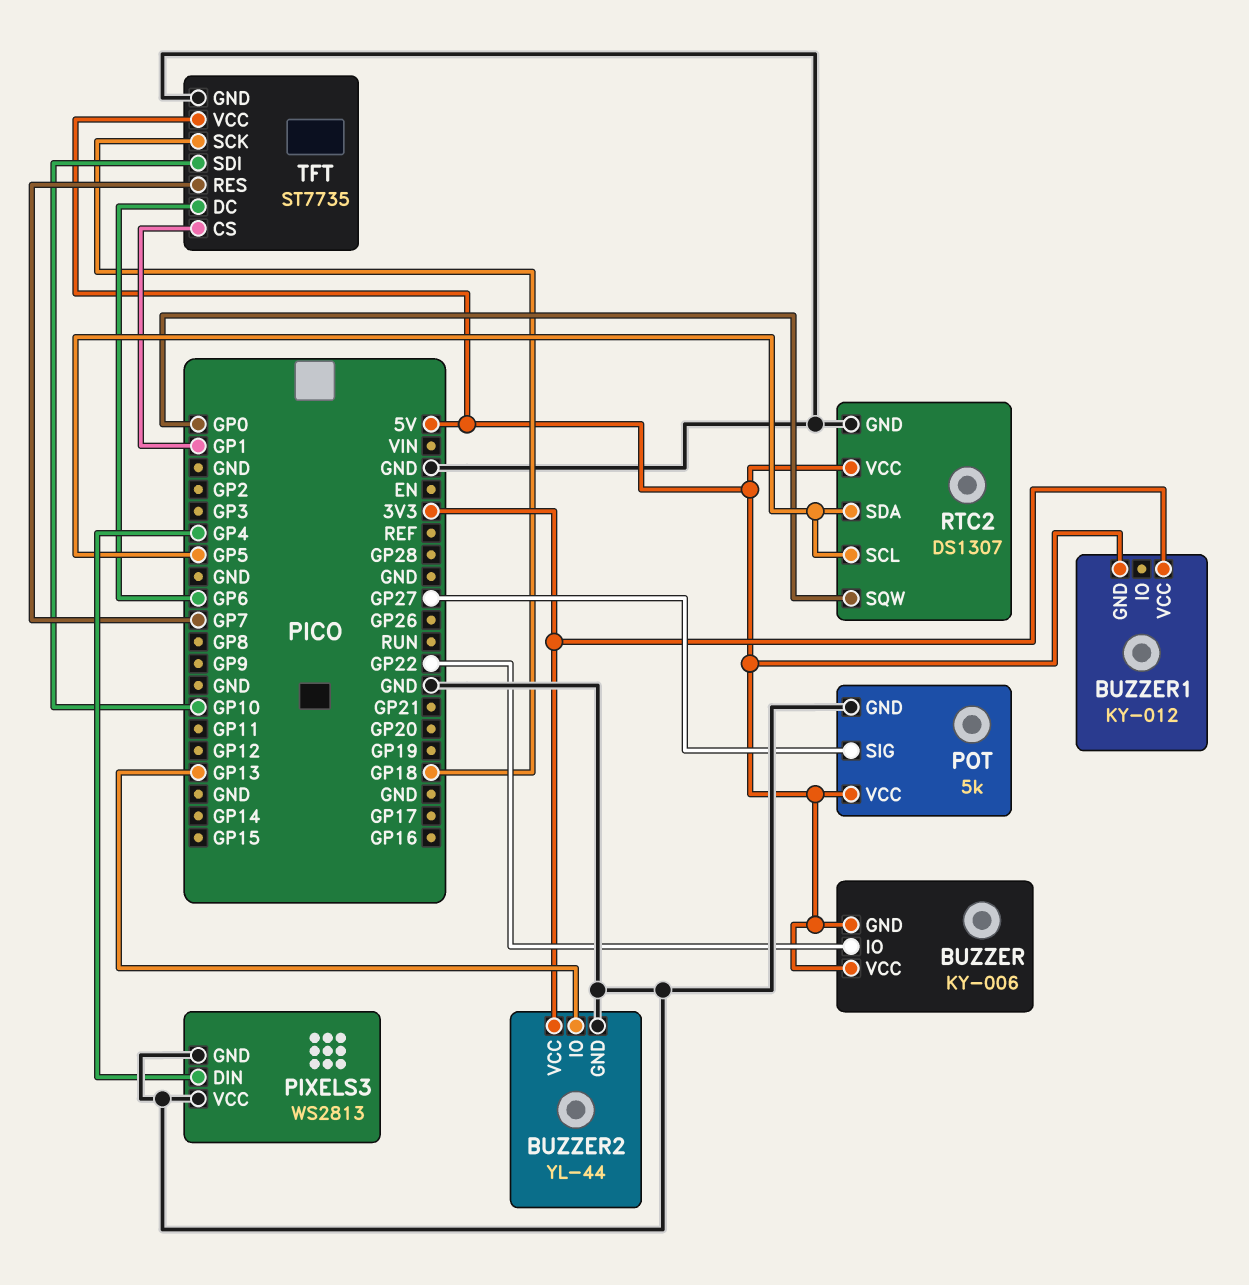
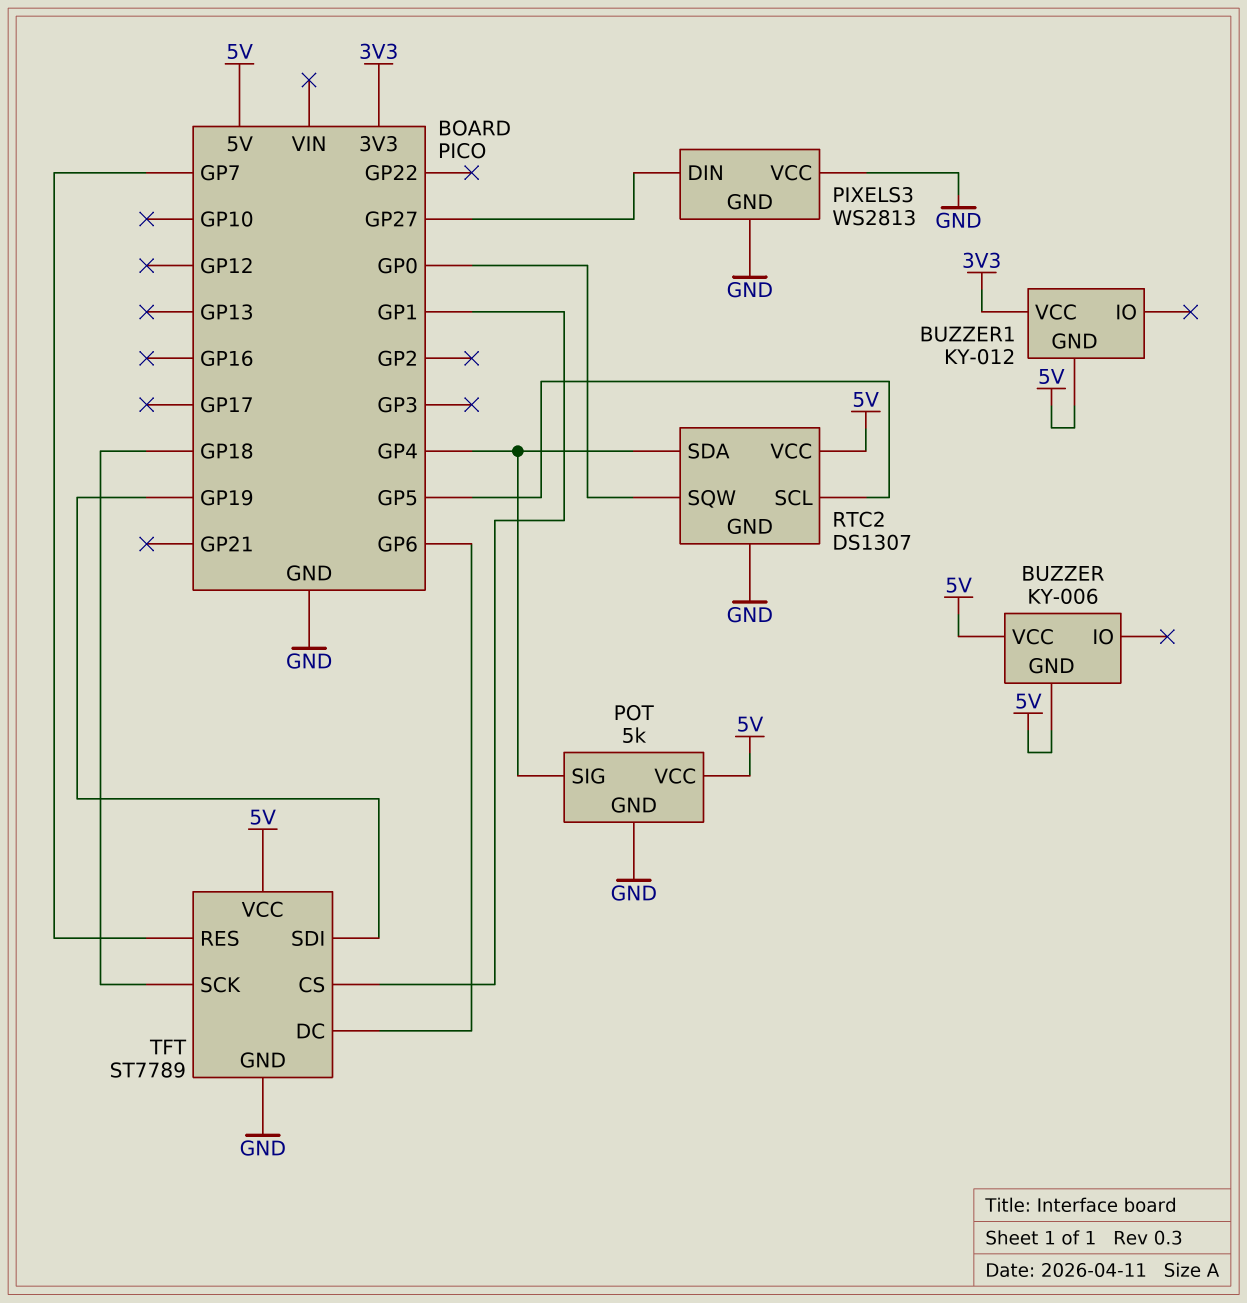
BUZZER pin IO: GP22 -> none
BUZZER2: YL-44 -> none
BUZZER2 pin GND: GND -> none
BUZZER2 pin IO: GP13 -> none
BUZZER2 pin VCC: 3V3 -> none
PIXELS3 pin DIN: GP4 -> GP27
POT pin SIG: GP27 -> GP4
RTC2 pin SDA: GP5 -> GP4
TFT: ST7735 -> ST7789
TFT pin SDI: GP10 -> GP19

